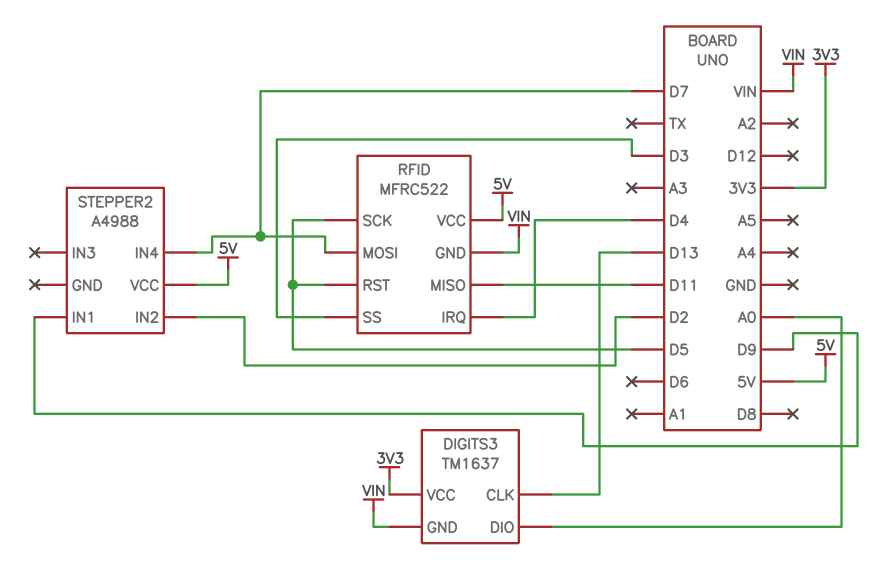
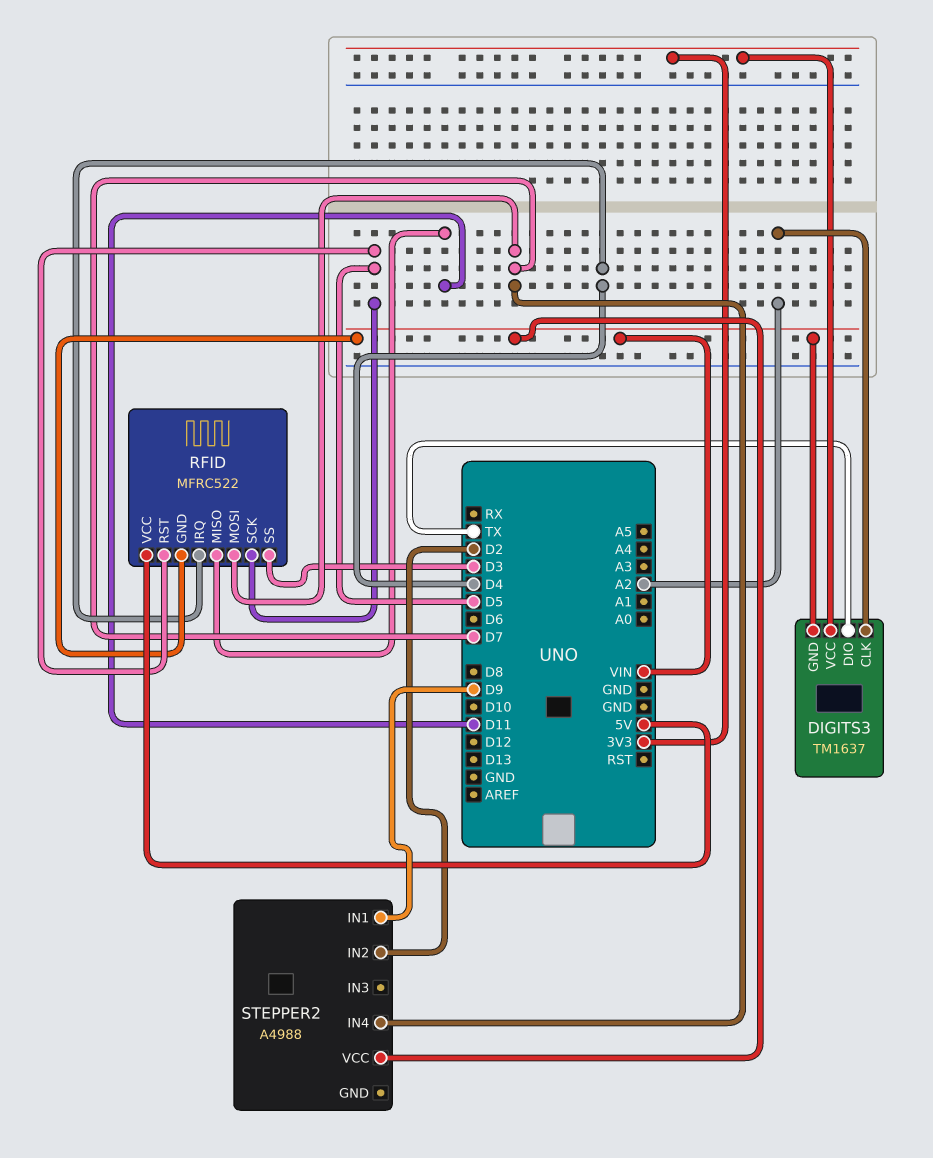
DIGITS3 pin CLK: D13 -> A2
DIGITS3 pin DIO: A0 -> TX
STEPPER2 pin VCC: 5V -> VIN

